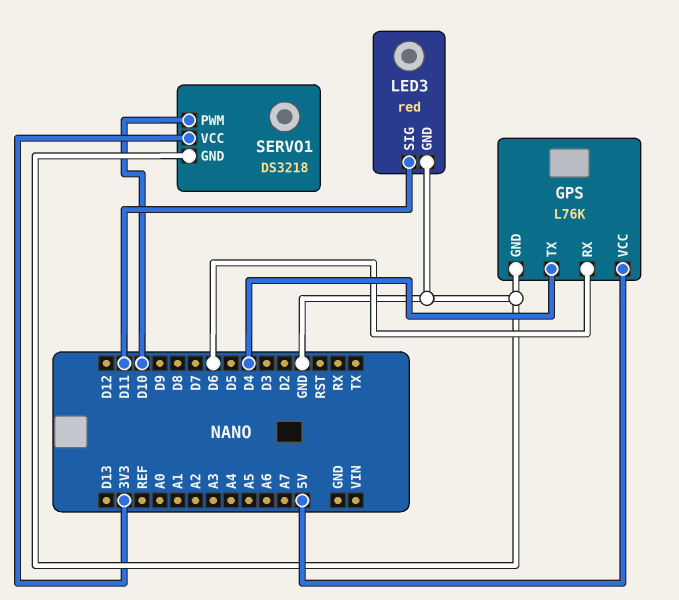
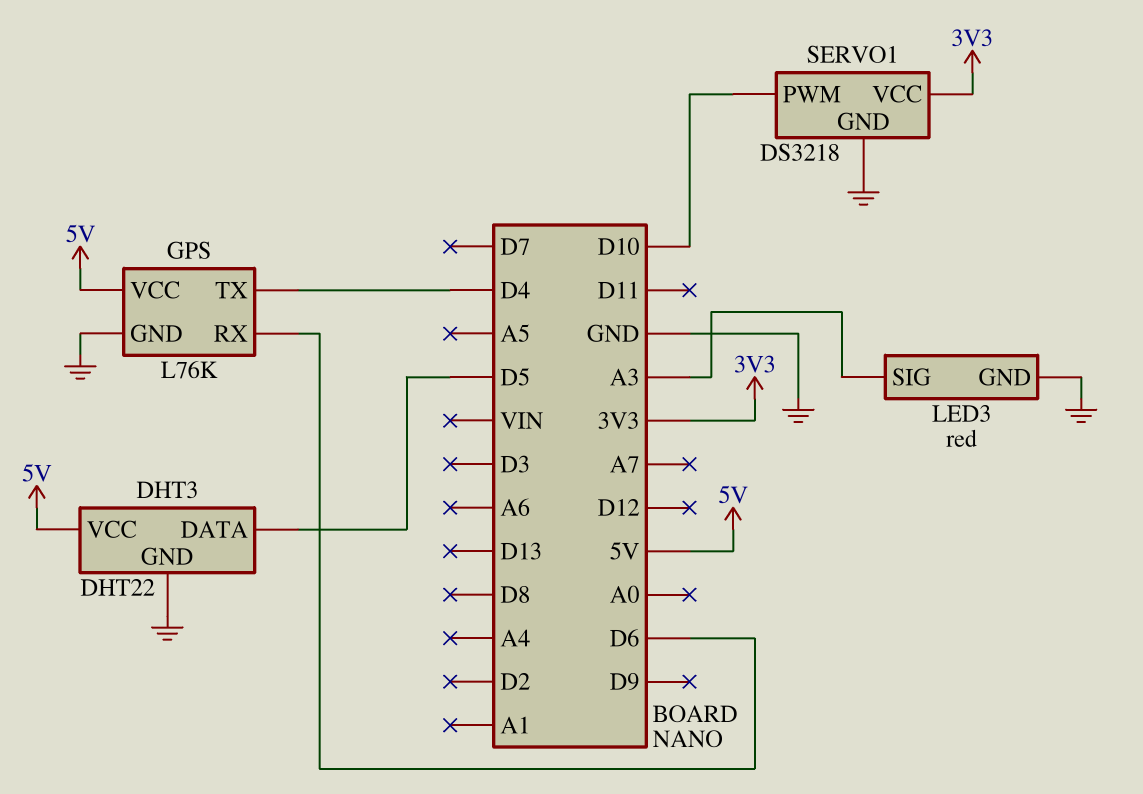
DHT3: none -> DHT22
DHT3 pin DATA: none -> D5
DHT3 pin GND: none -> GND
DHT3 pin VCC: none -> 5V
LED3 pin SIG: D11 -> A3

